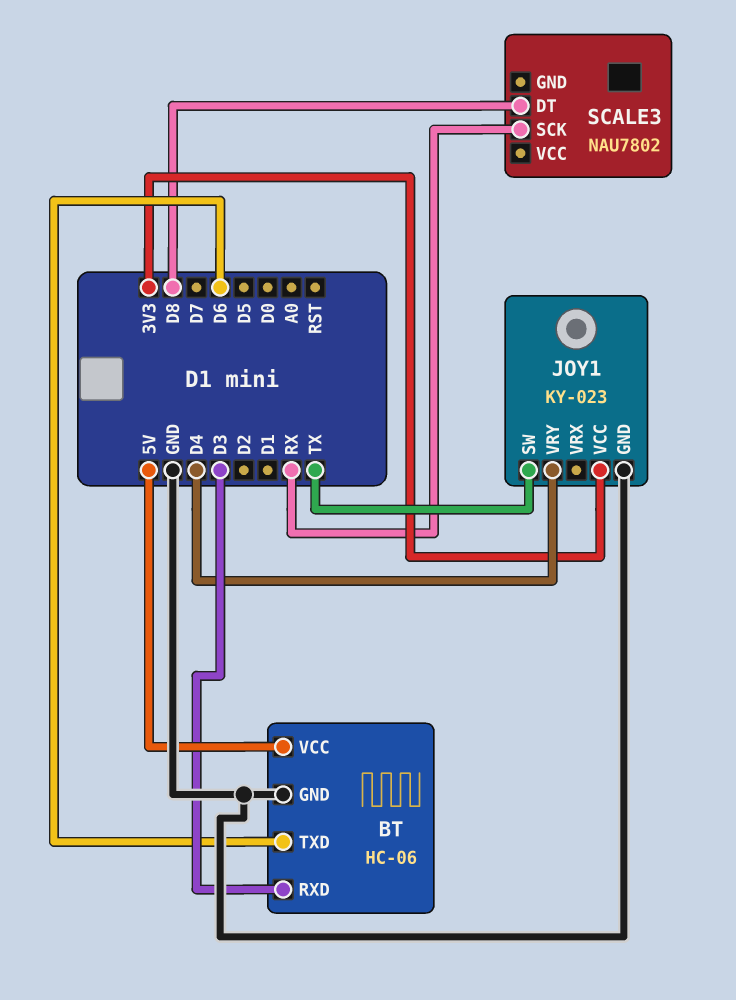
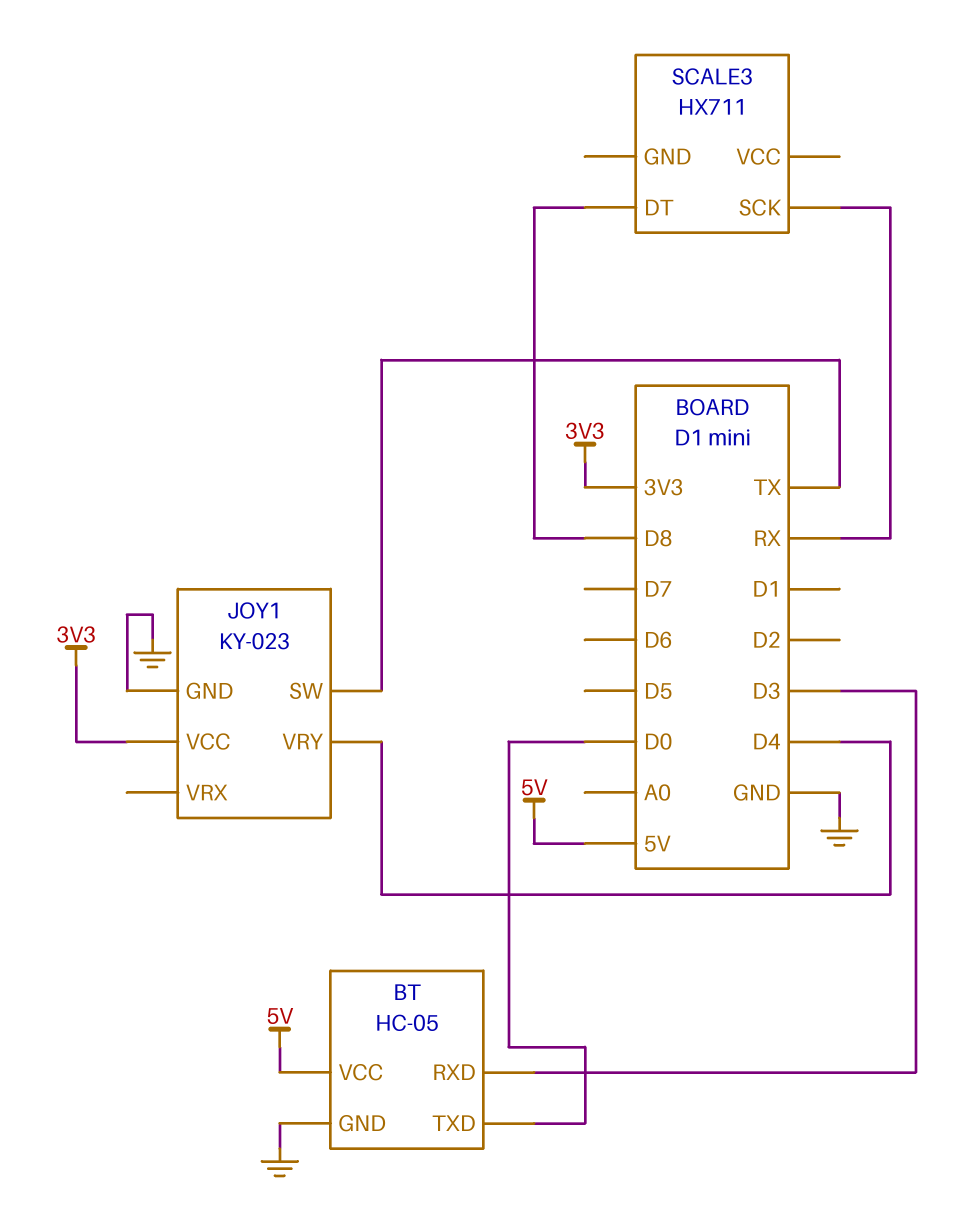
BT: HC-06 -> HC-05
BT pin TXD: D6 -> D0
SCALE3: NAU7802 -> HX711

